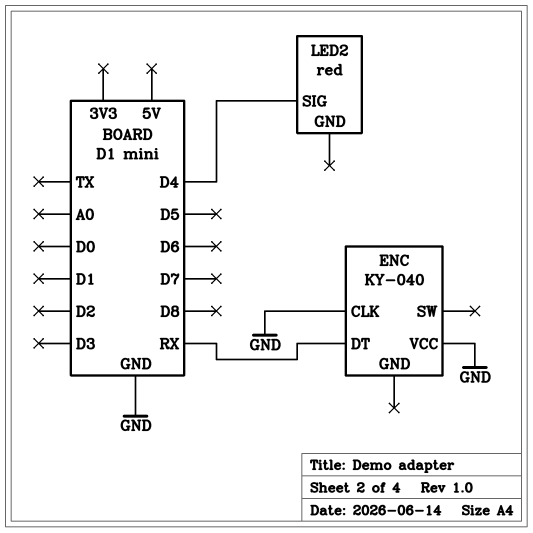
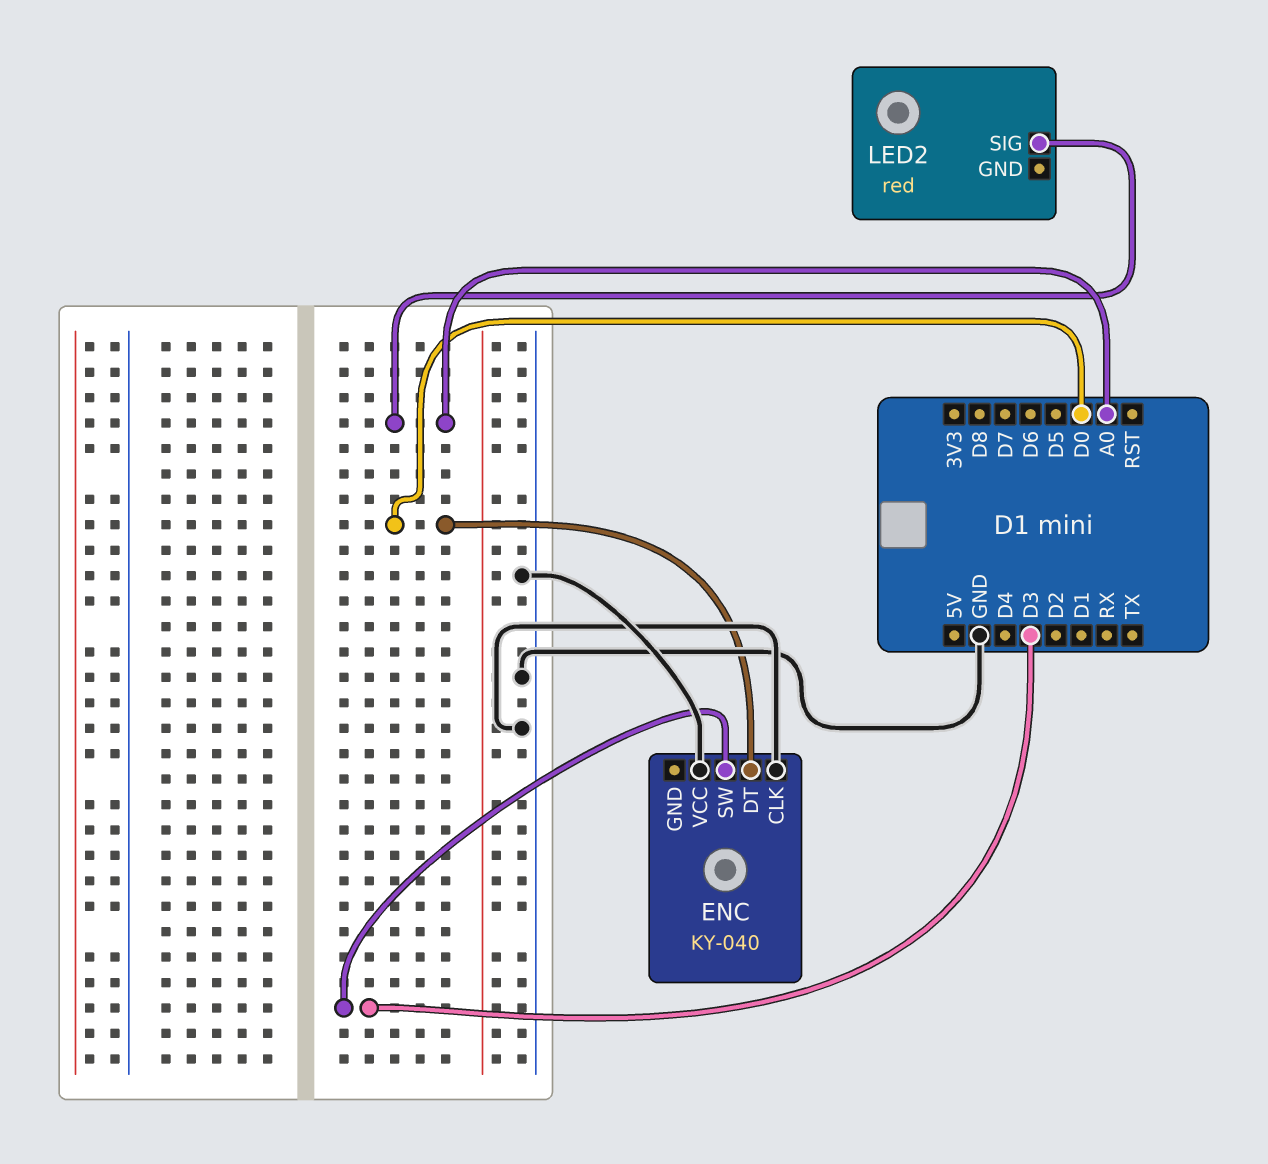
ENC pin DT: RX -> D0
ENC pin SW: none -> D3
LED2 pin SIG: D4 -> A0

